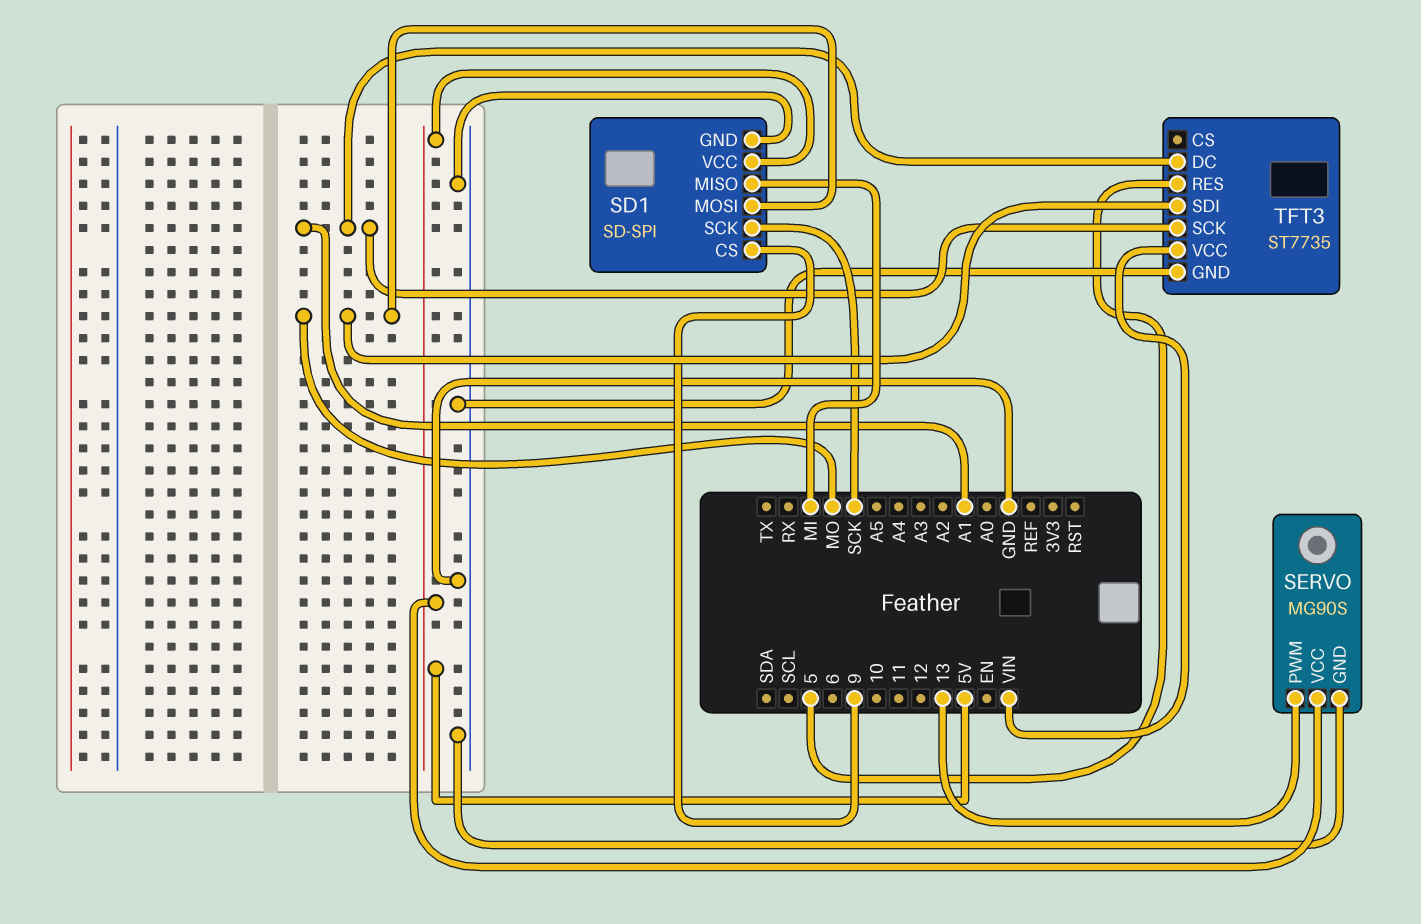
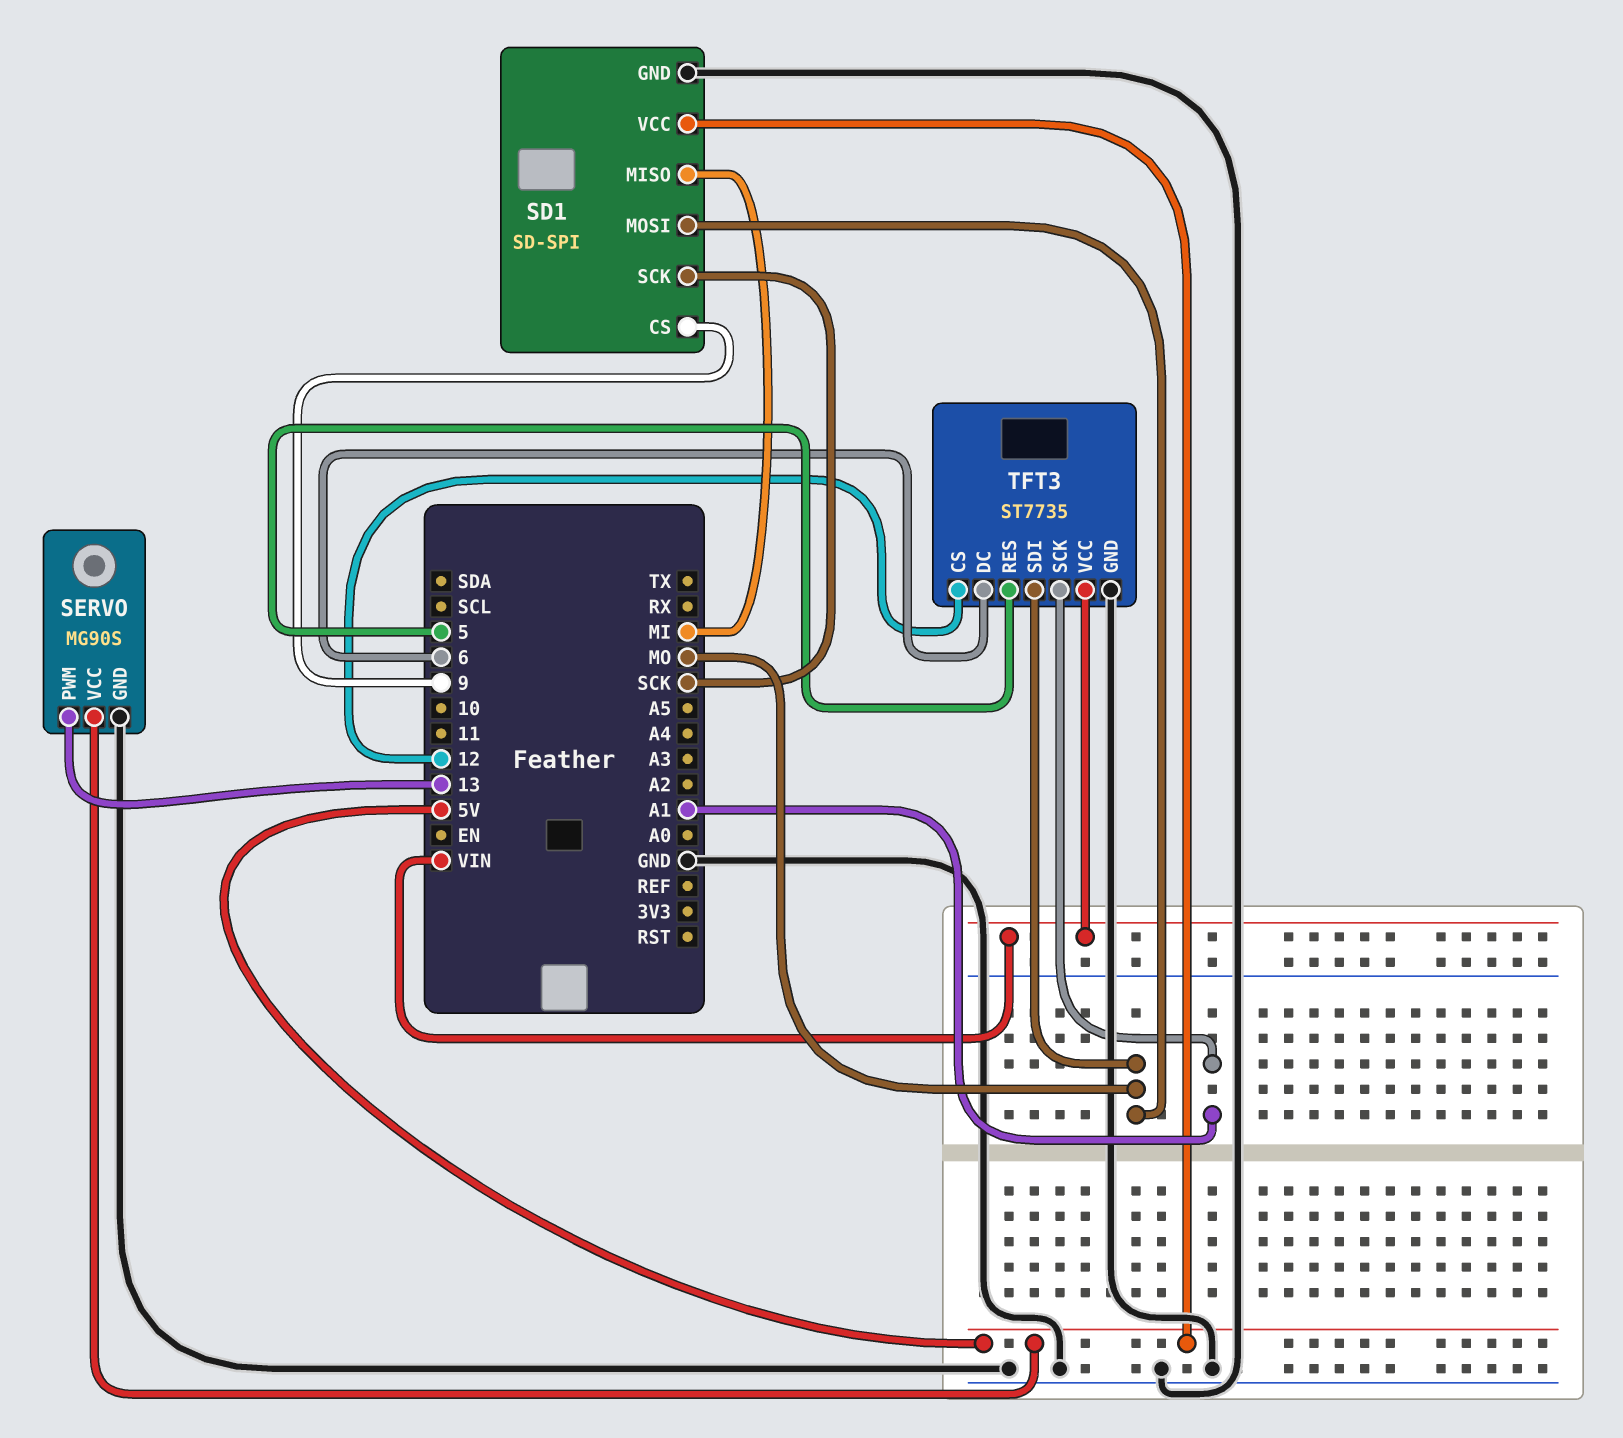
TFT3 pin CS: none -> 12
TFT3 pin DC: A1 -> 6

